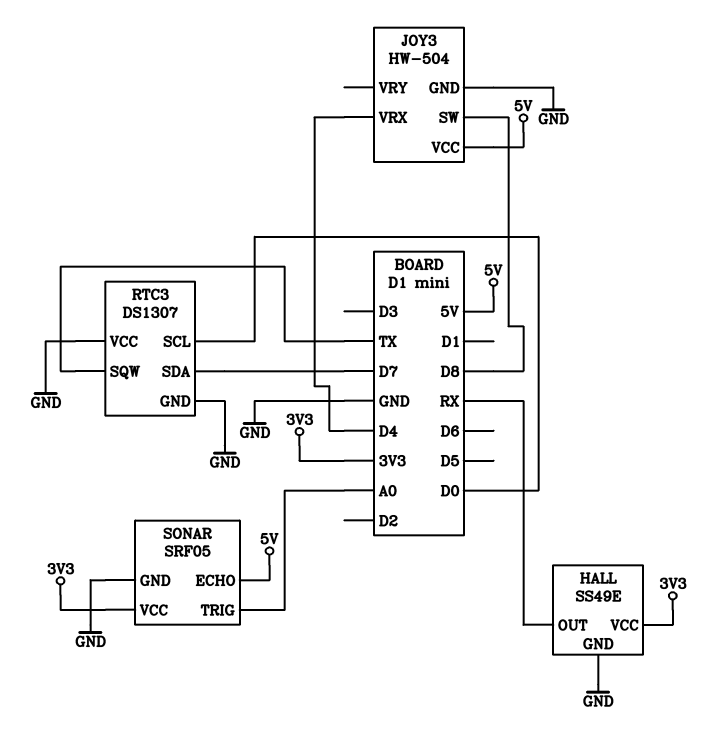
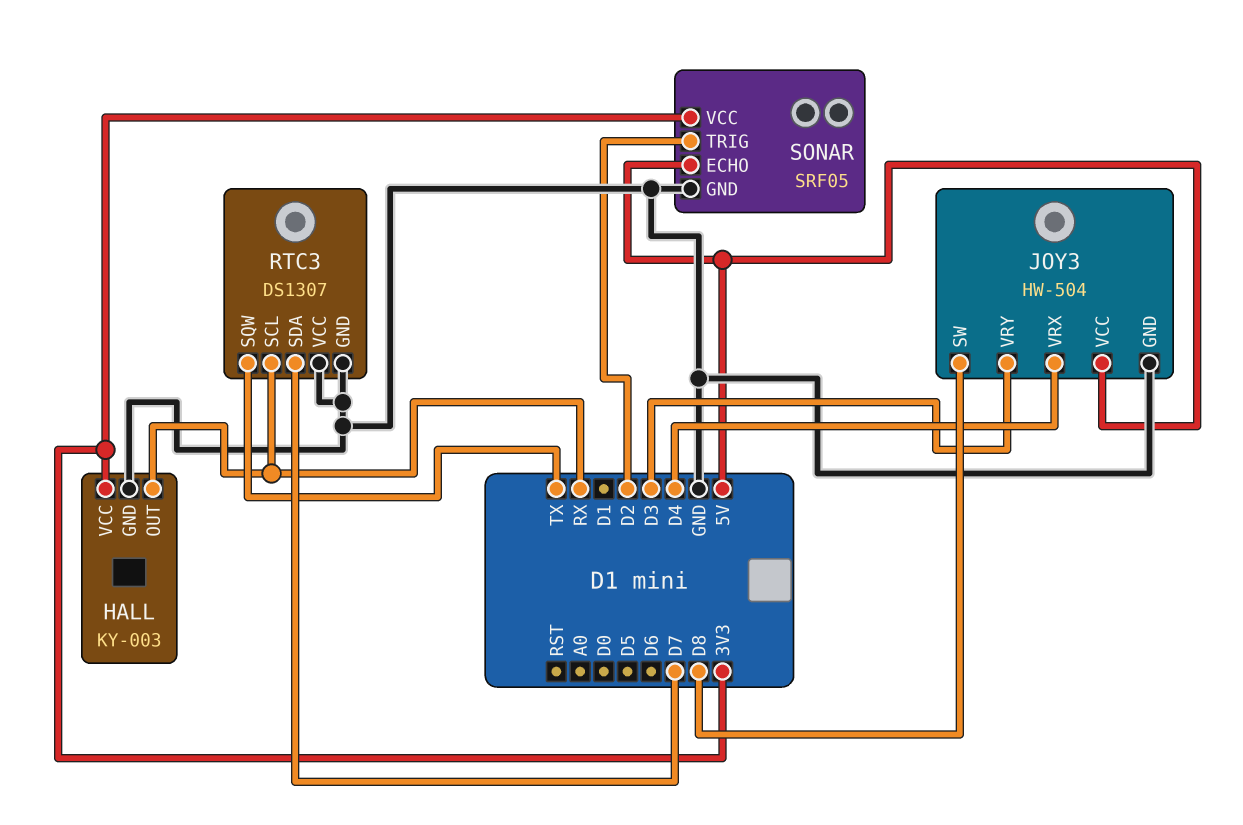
HALL: SS49E -> KY-003
JOY3 pin VRY: none -> D3
RTC3 pin SCL: D0 -> RX
SONAR pin TRIG: A0 -> D2

